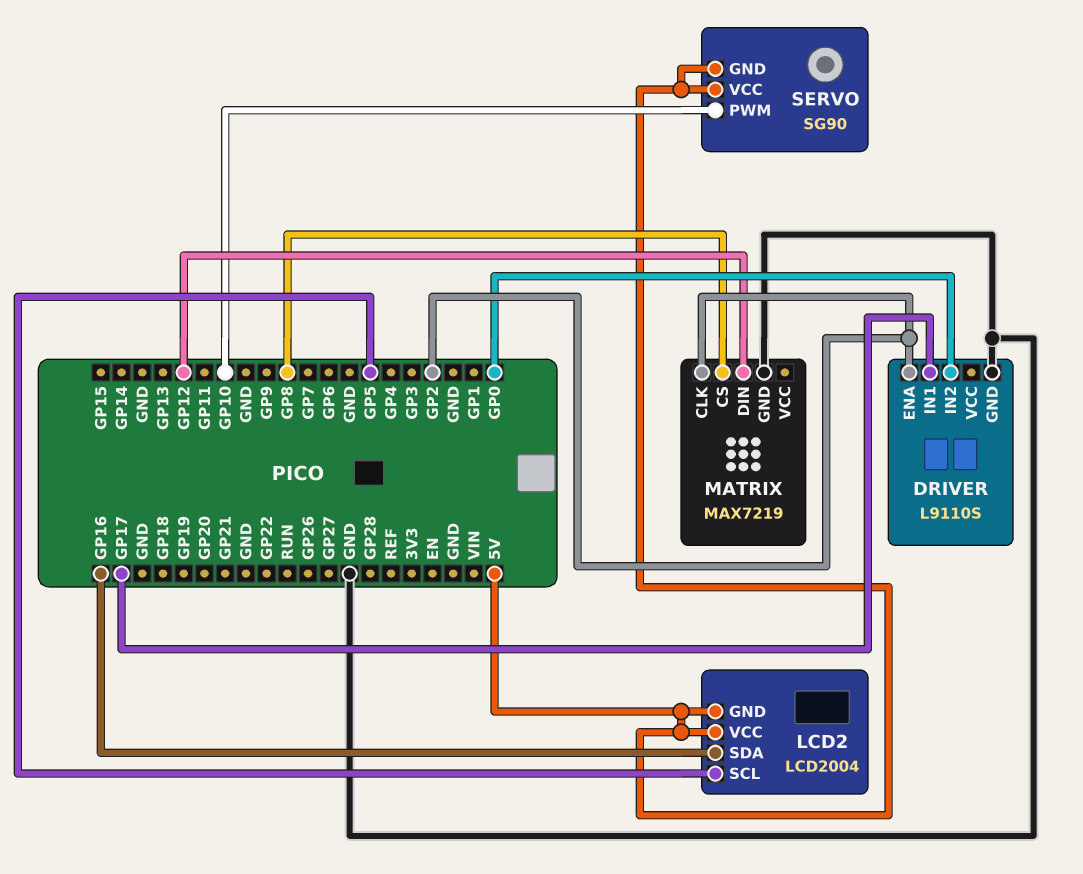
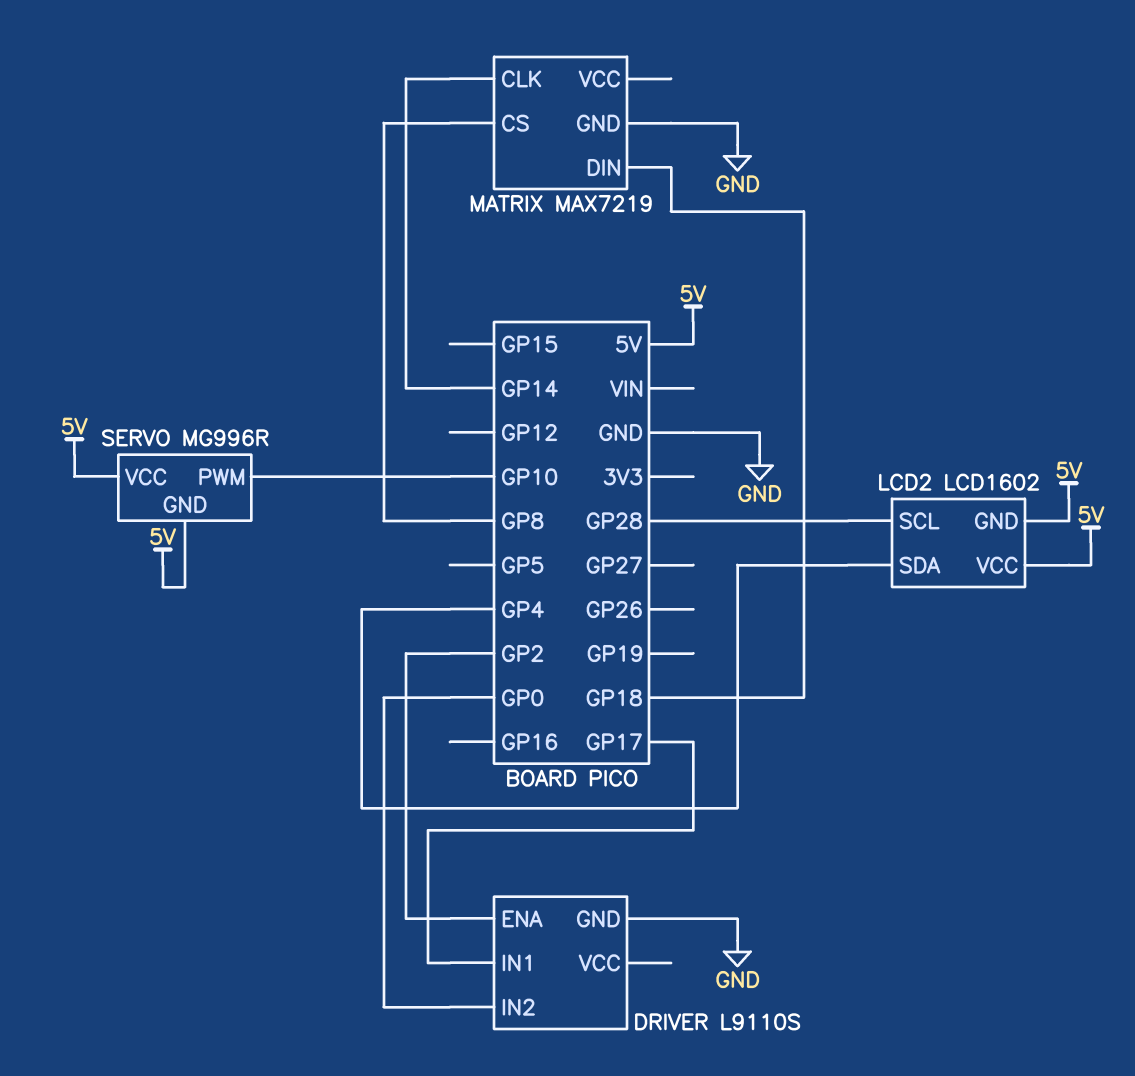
LCD2: LCD2004 -> LCD1602
LCD2 pin SCL: GP5 -> GP28
LCD2 pin SDA: GP16 -> GP4
MATRIX pin CLK: GP2 -> GP14
MATRIX pin DIN: GP12 -> GP18
SERVO: SG90 -> MG996R

